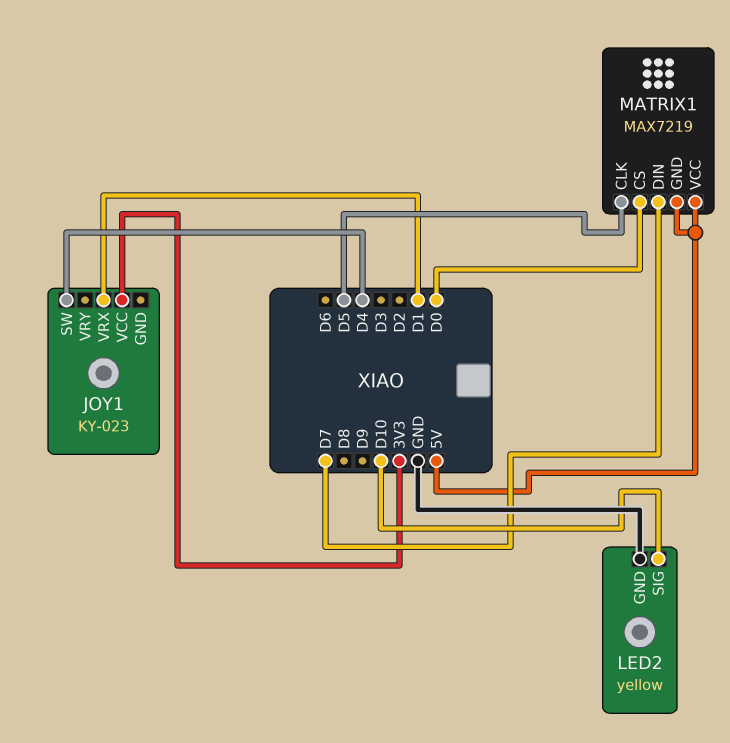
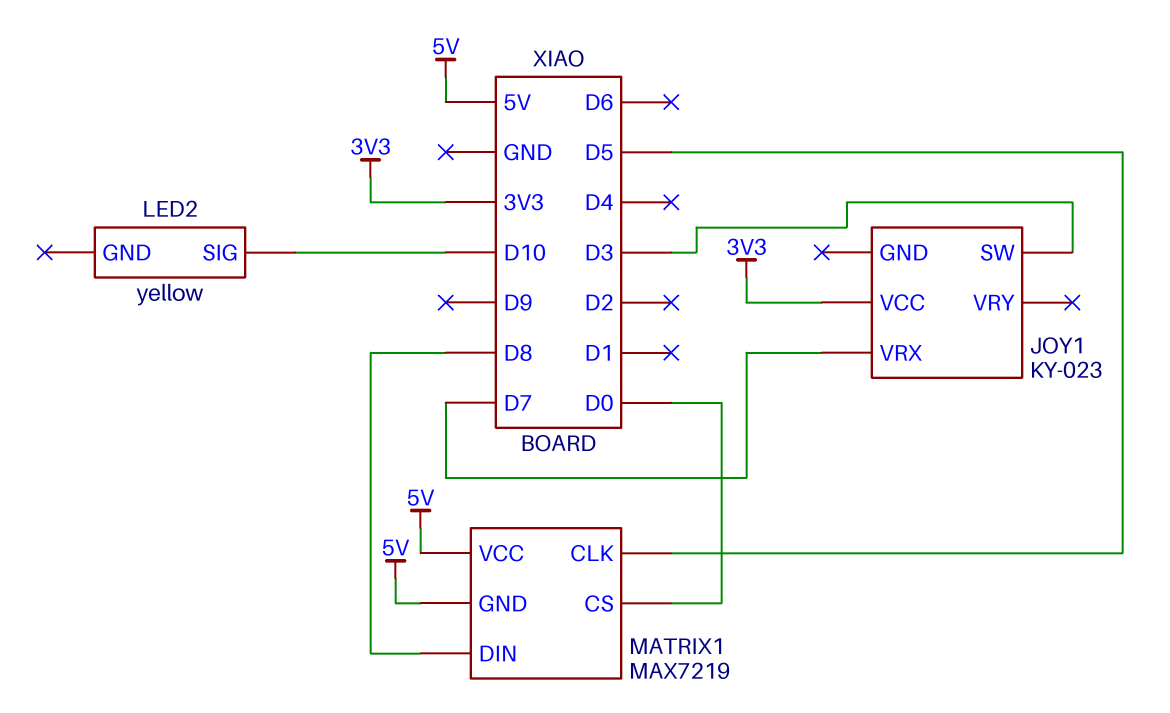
JOY1 pin SW: D4 -> D3
JOY1 pin VRX: D1 -> D7
LED2 pin GND: GND -> none
MATRIX1 pin DIN: D7 -> D8

